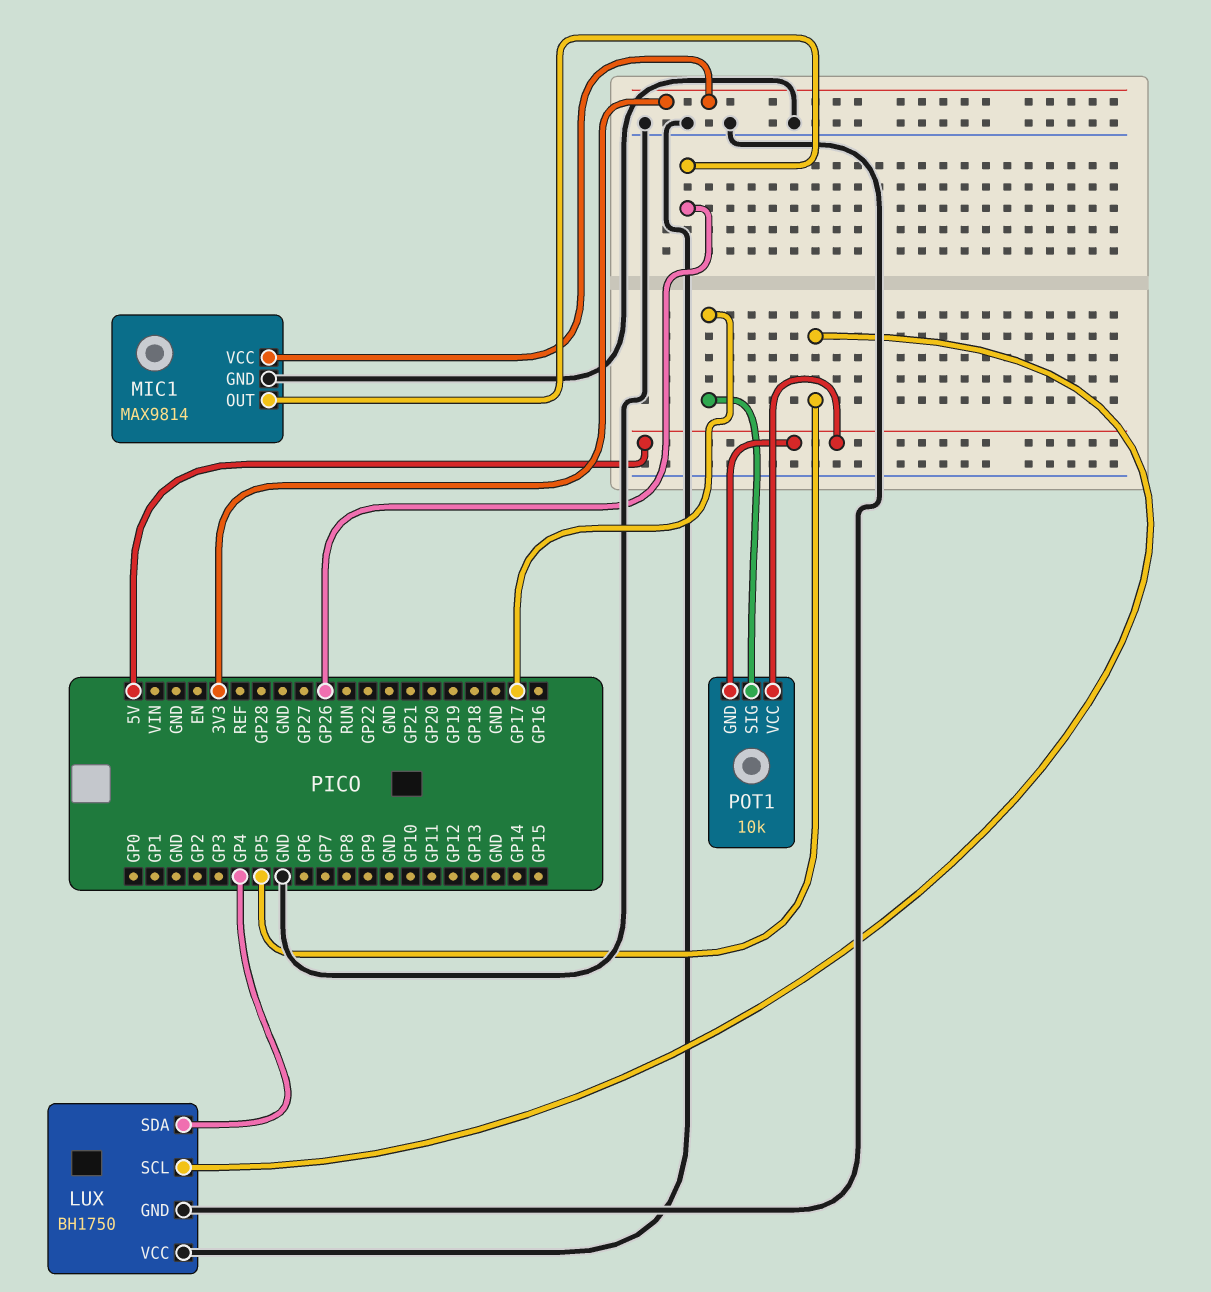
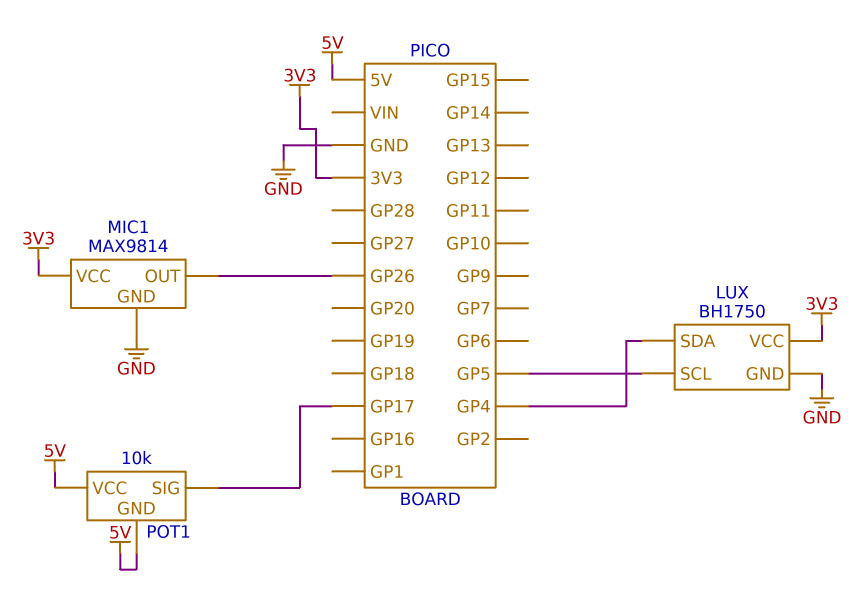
LUX pin VCC: GND -> 3V3

